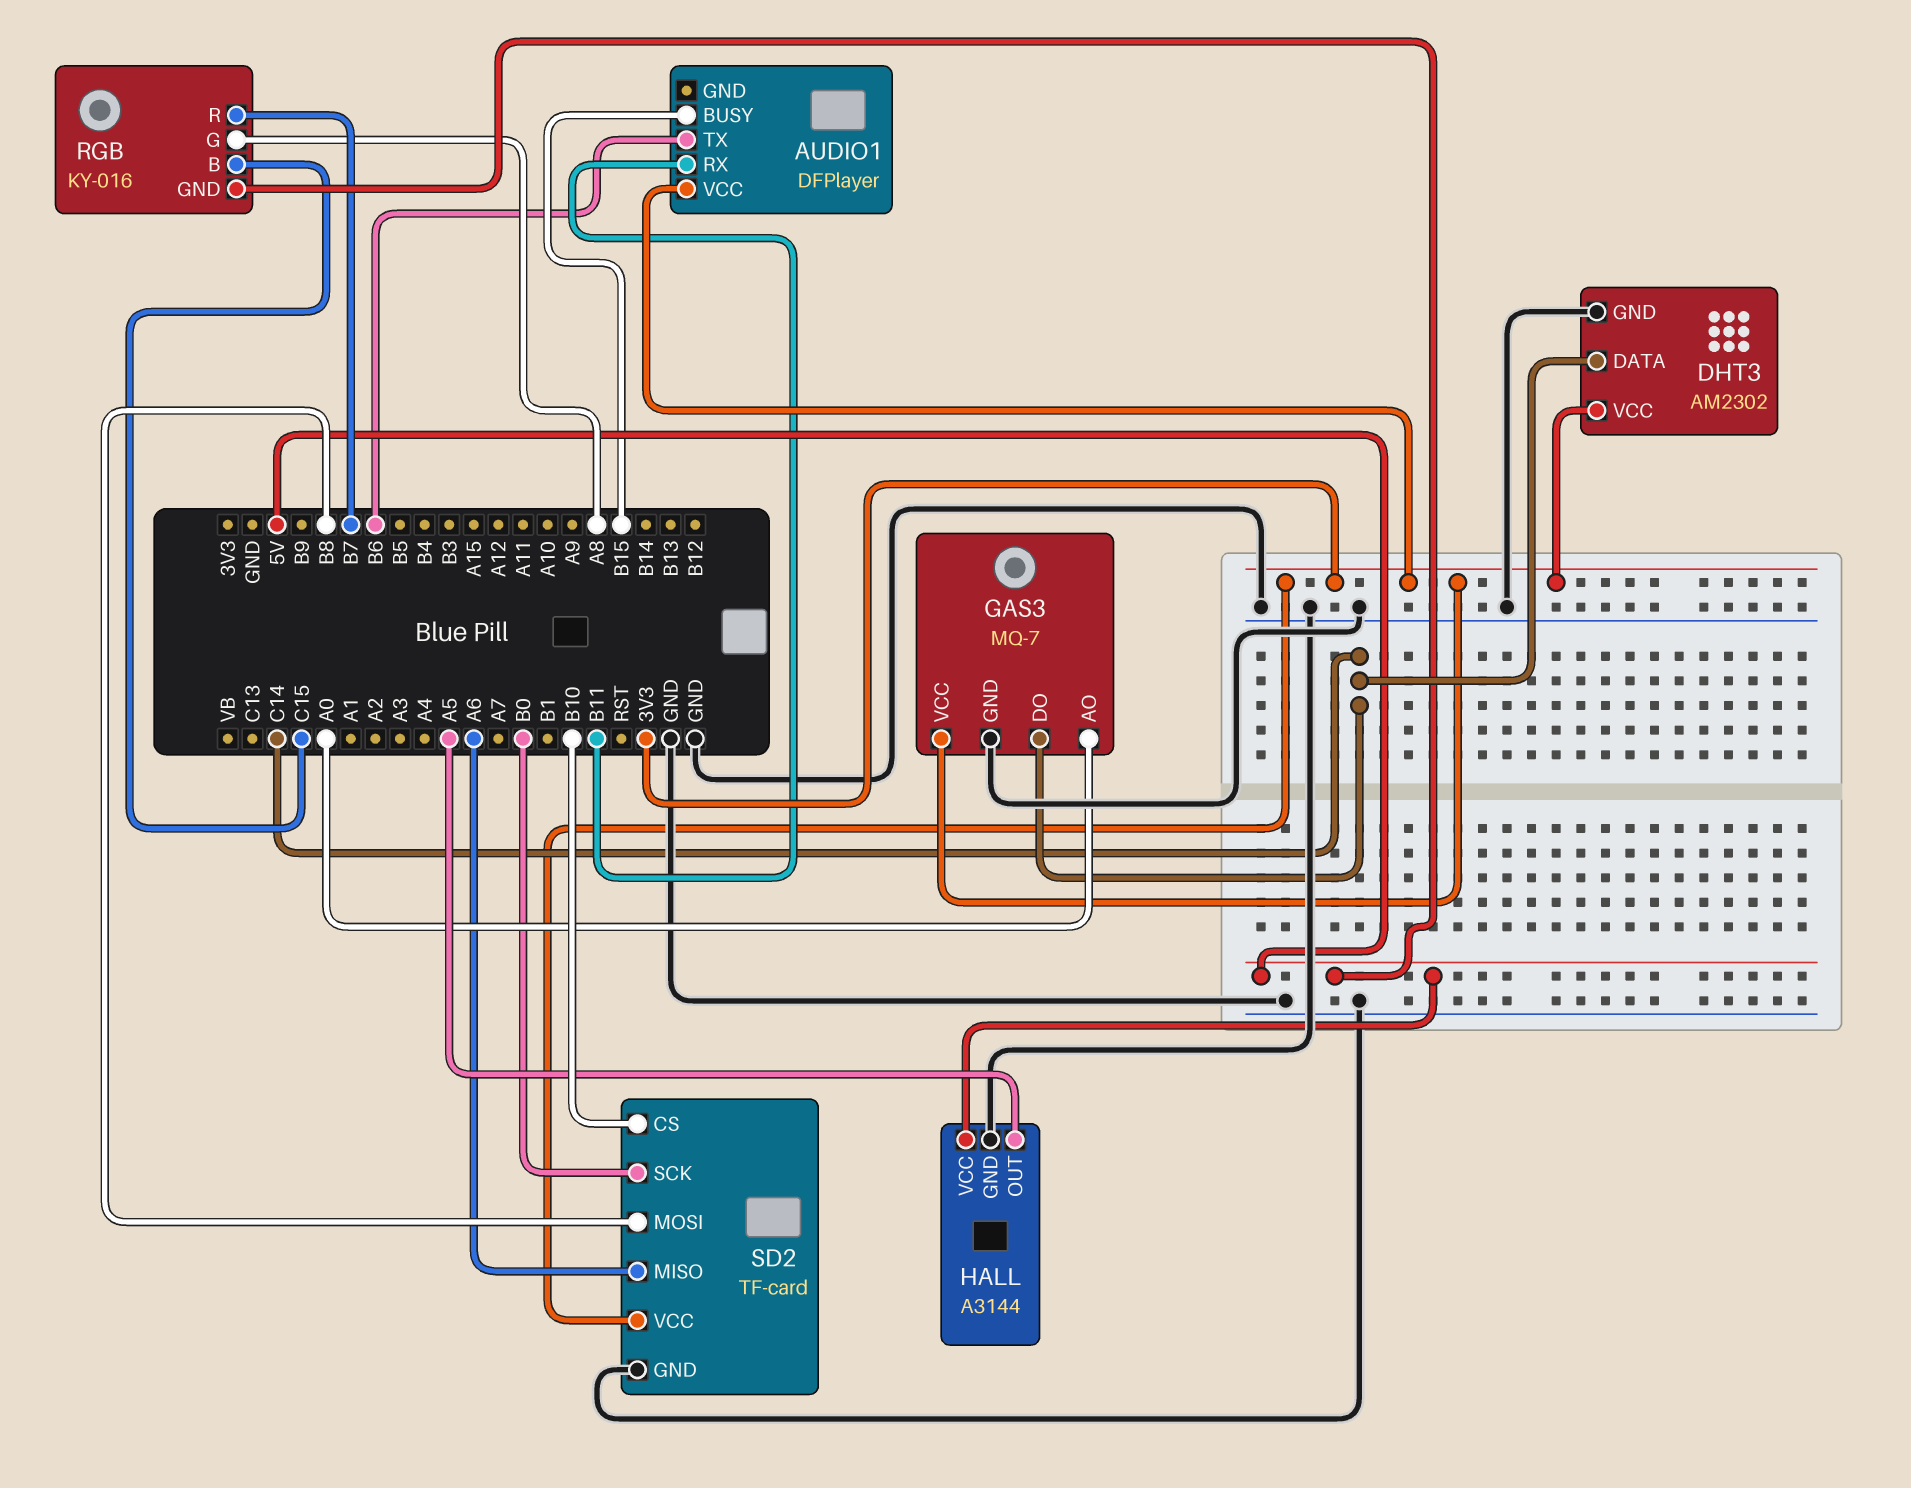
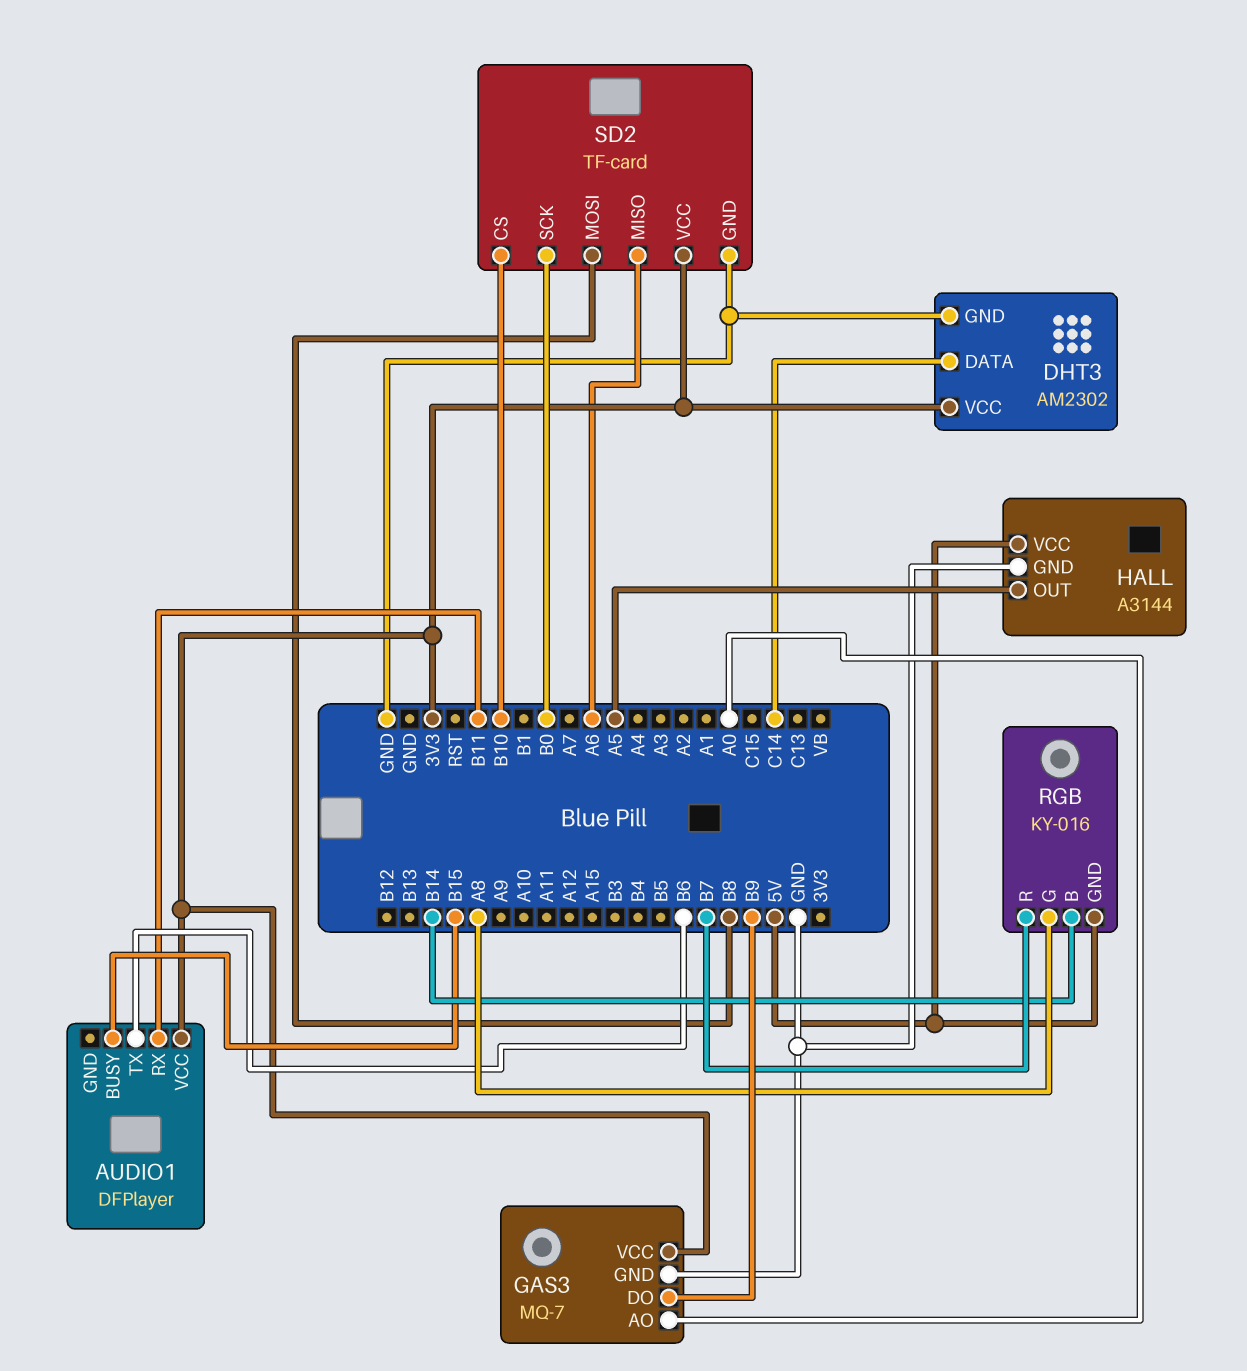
GAS3 pin DO: C14 -> B9
RGB pin B: C15 -> B14

